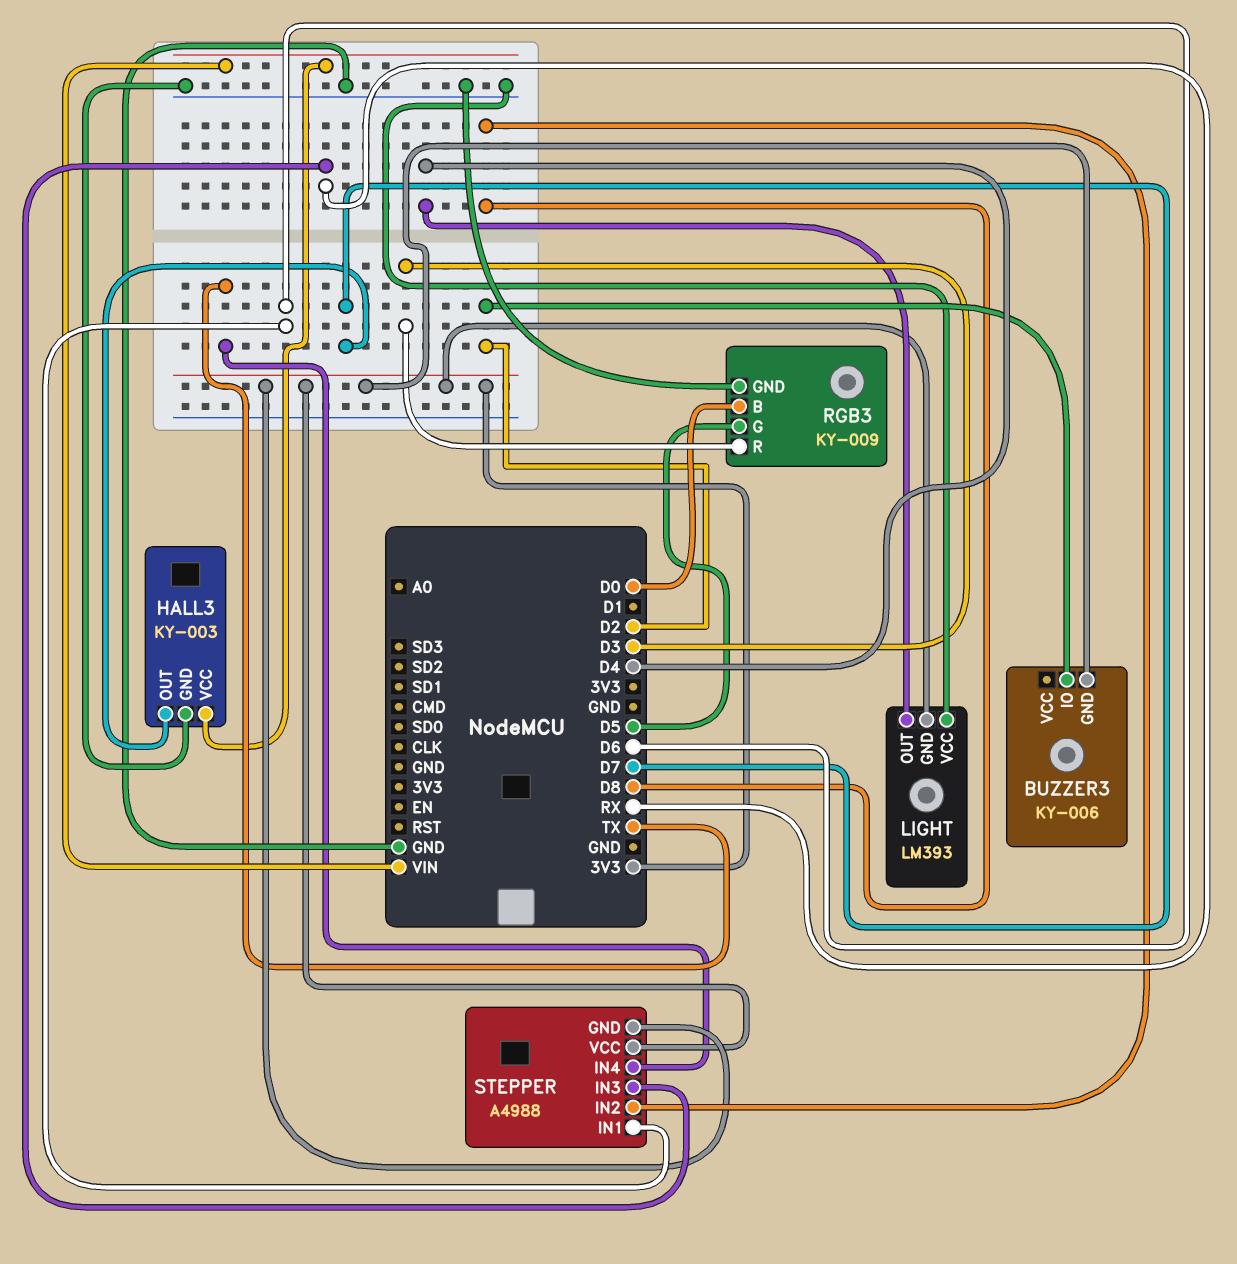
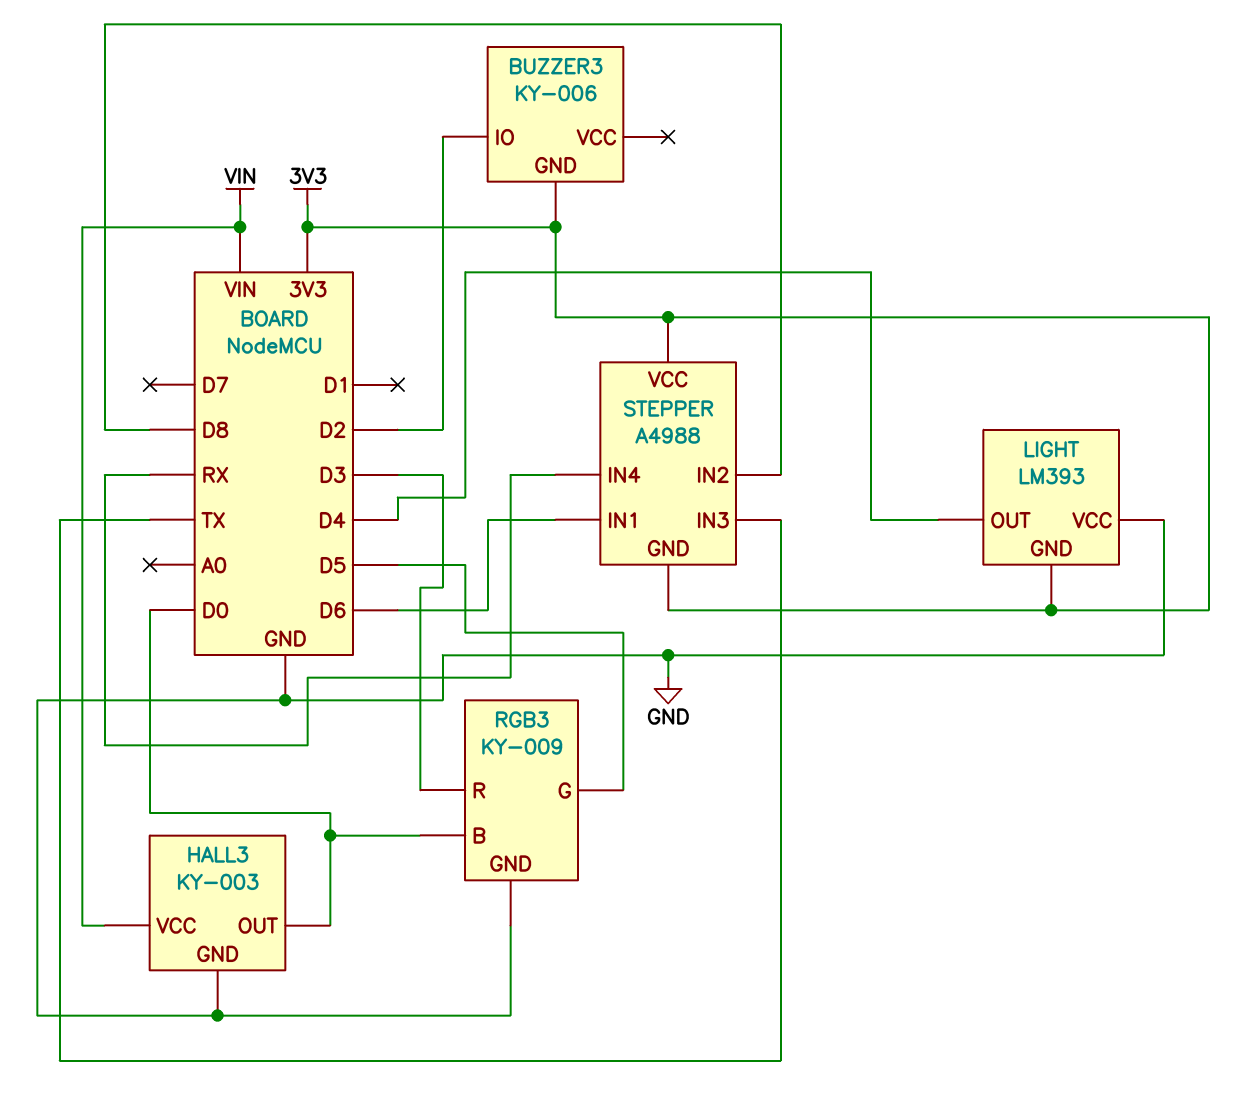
HALL3 pin OUT: D7 -> D0
STEPPER pin IN3: RX -> TX
STEPPER pin IN4: TX -> RX

